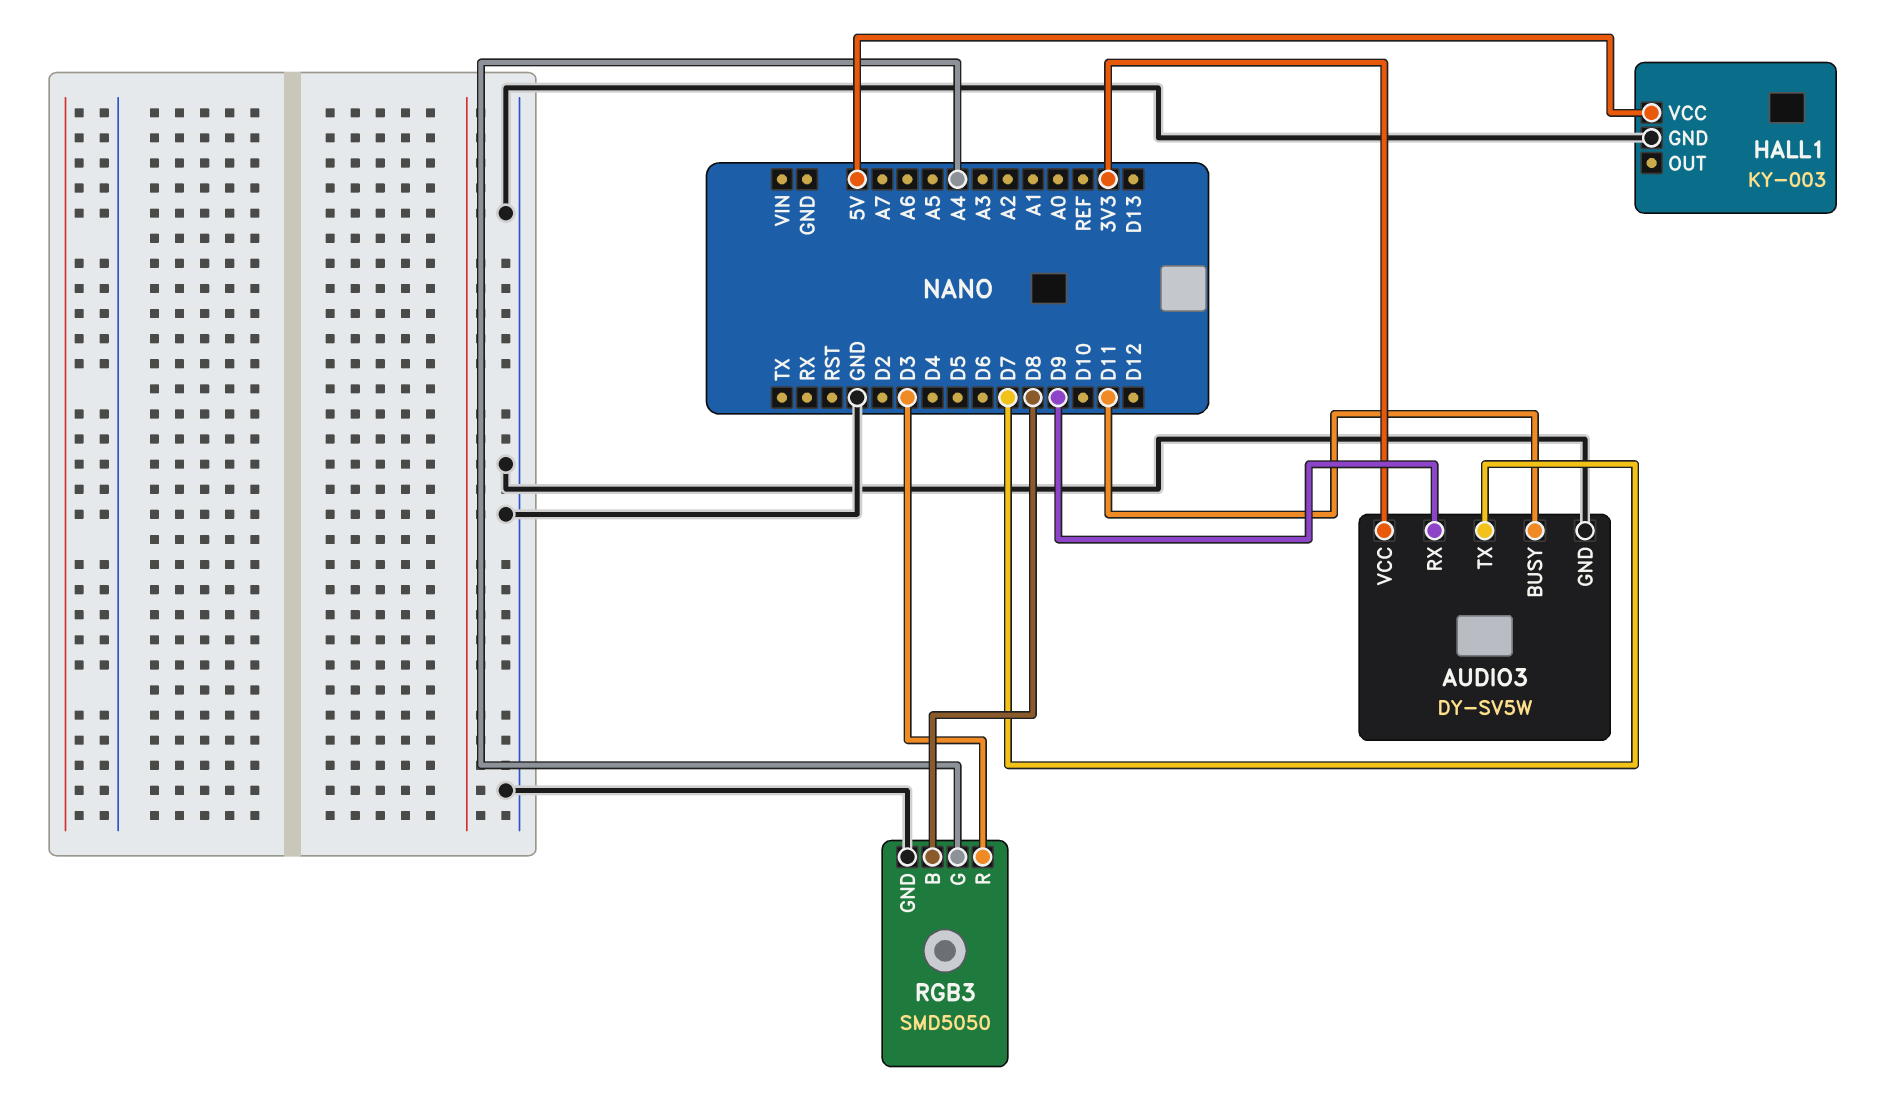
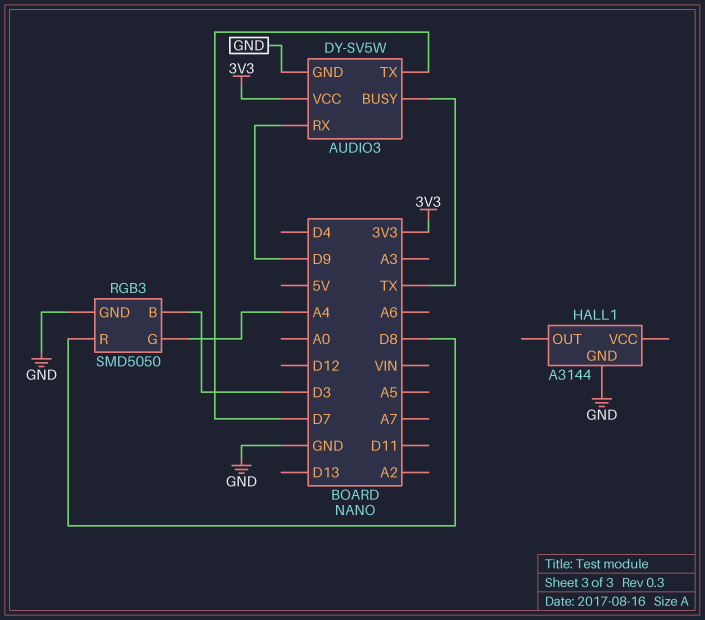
AUDIO3 pin BUSY: D11 -> TX
HALL1: KY-003 -> A3144
HALL1 pin VCC: 5V -> none
RGB3 pin B: D8 -> D3
RGB3 pin R: D3 -> D8

